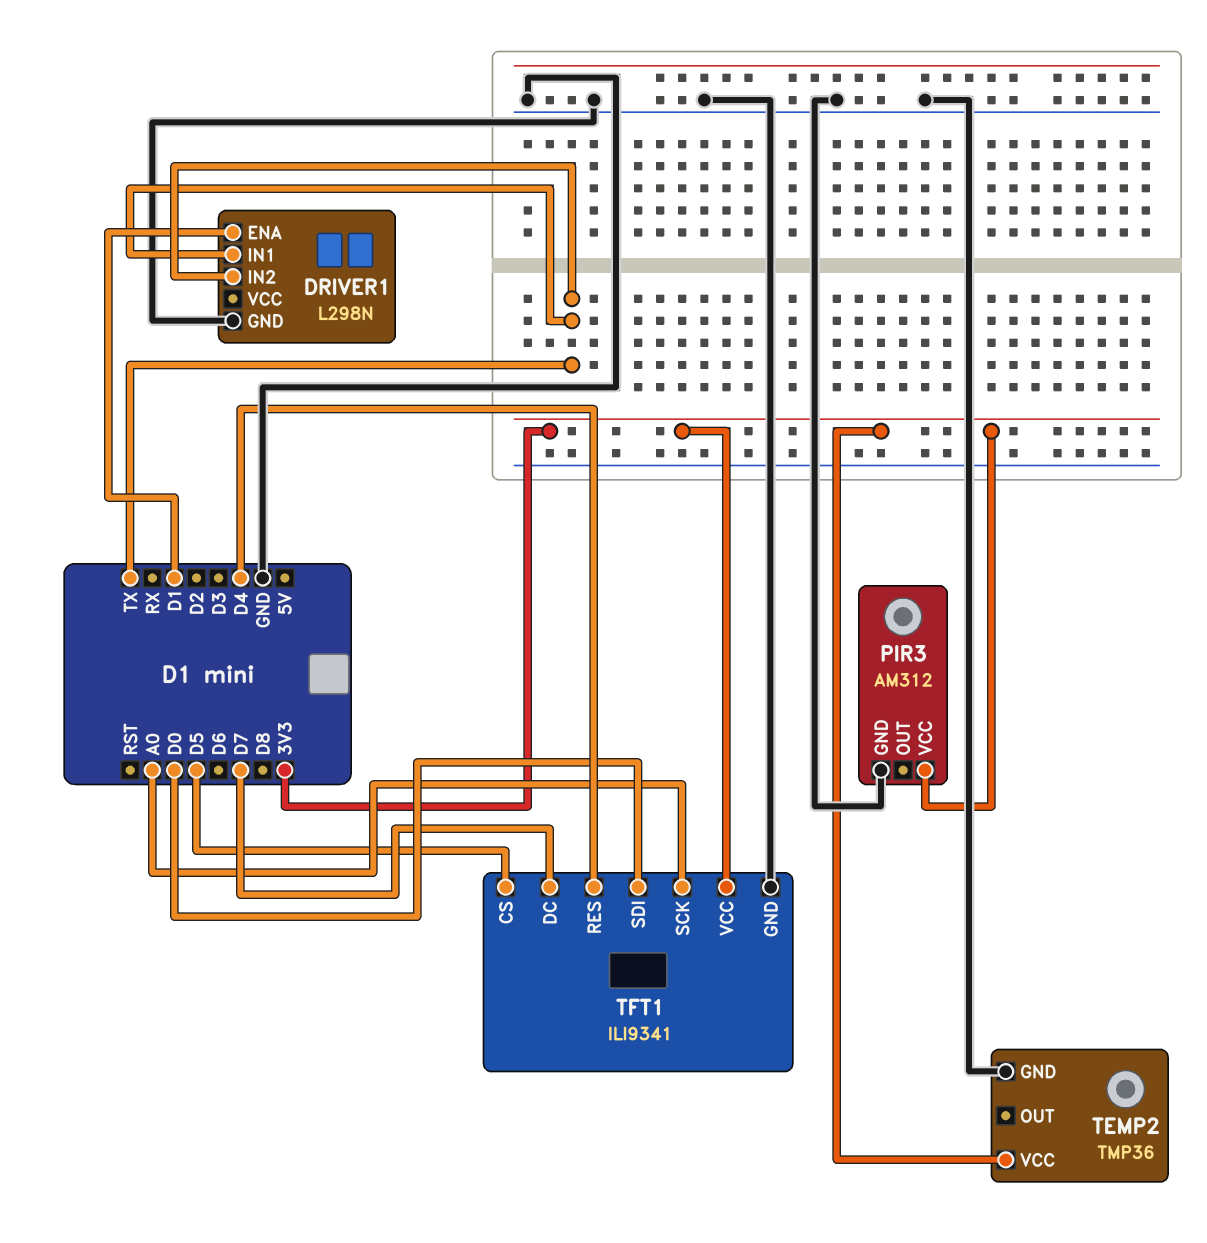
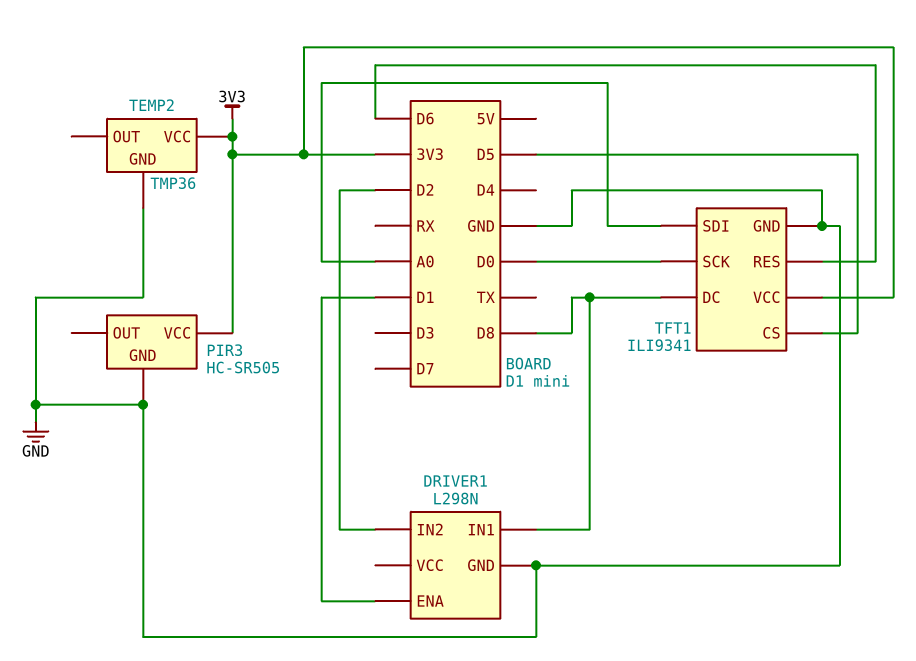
DRIVER1 pin IN1: TX -> D8
DRIVER1 pin IN2: TX -> D2
PIR3: AM312 -> HC-SR505
TFT1 pin DC: D7 -> D8
TFT1 pin RES: D4 -> D6
TFT1 pin SCK: A0 -> D0
TFT1 pin SDI: D0 -> A0

